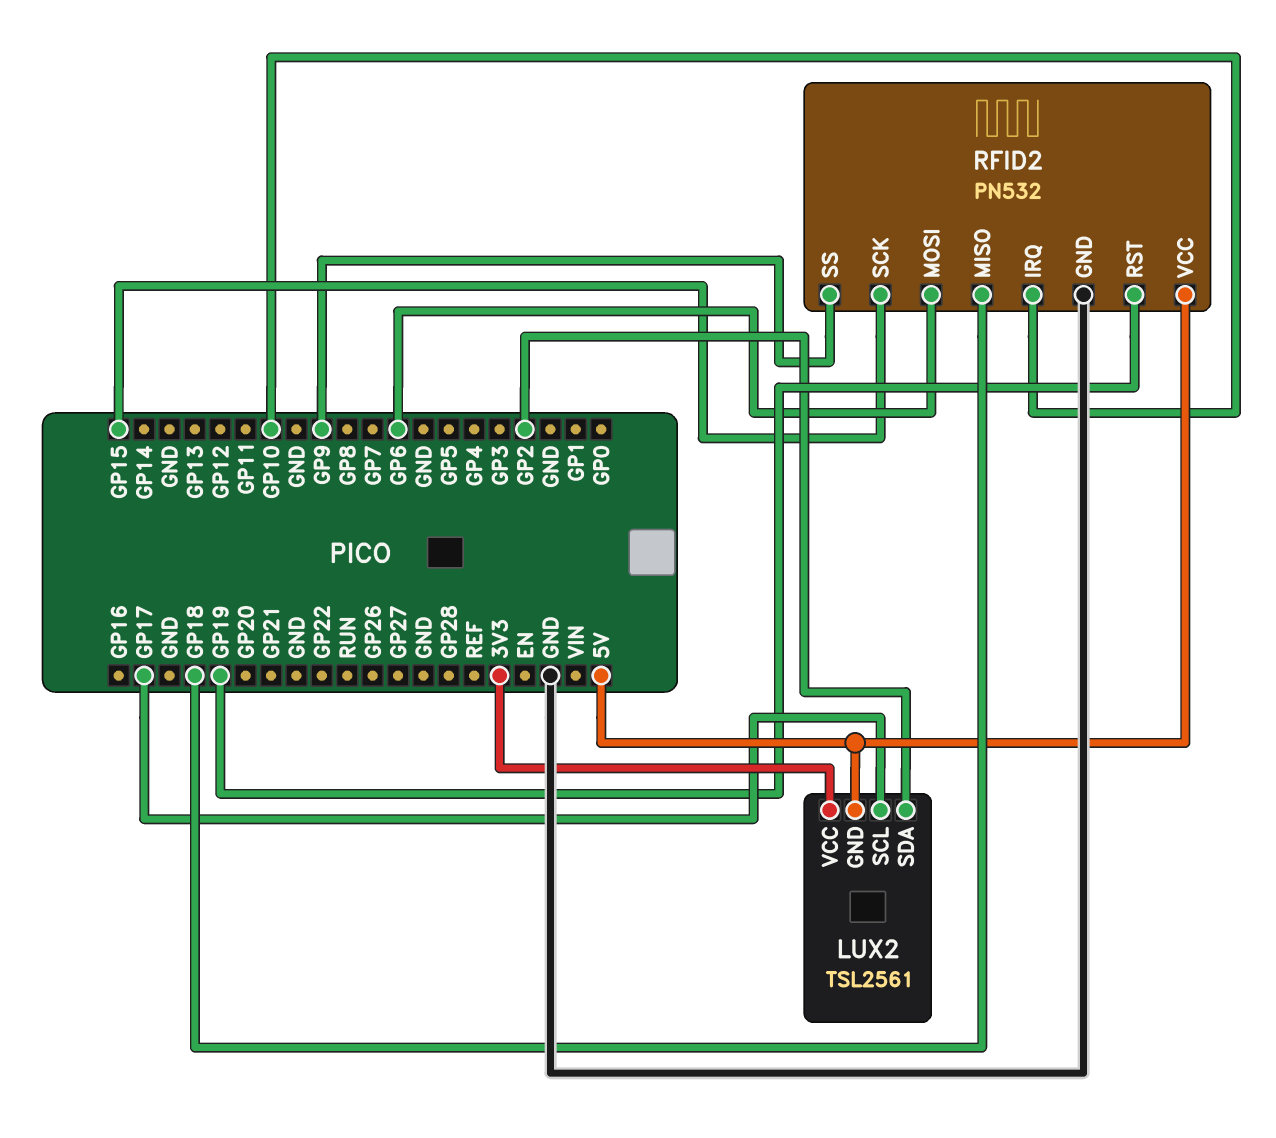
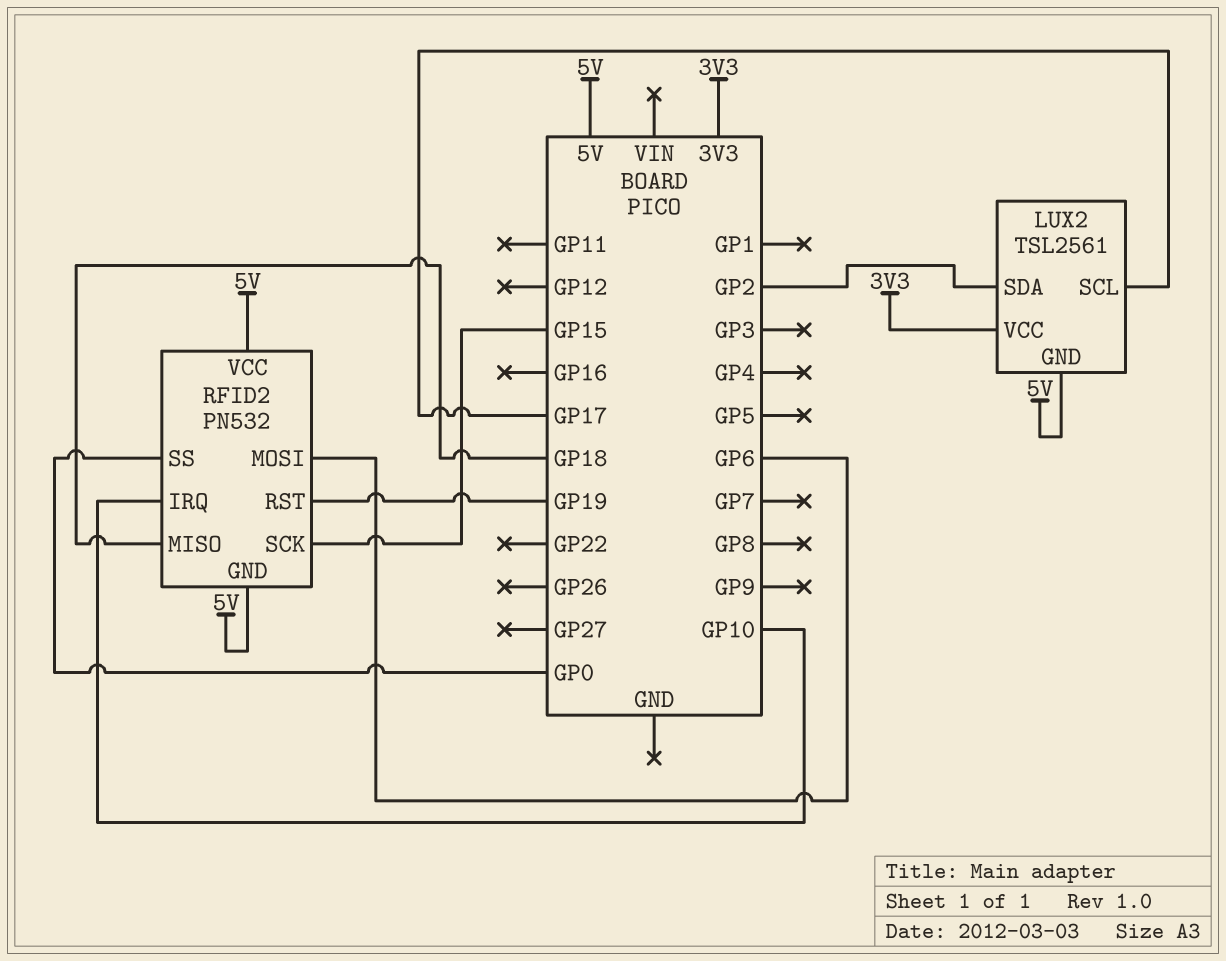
RFID2 pin GND: GND -> 5V
RFID2 pin SS: GP9 -> GP0

